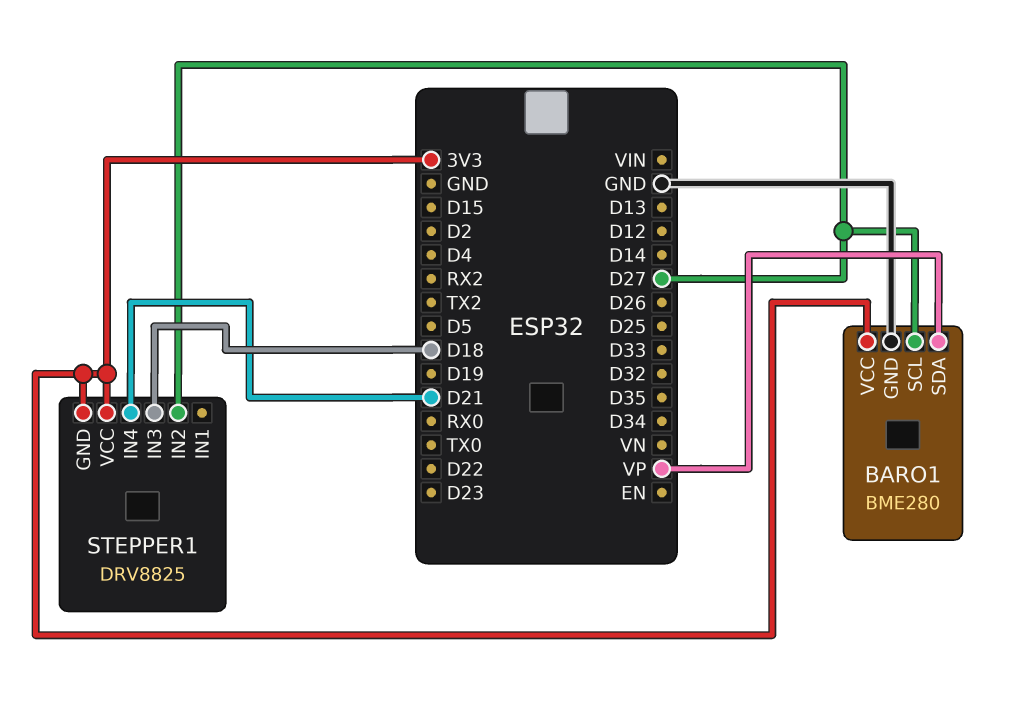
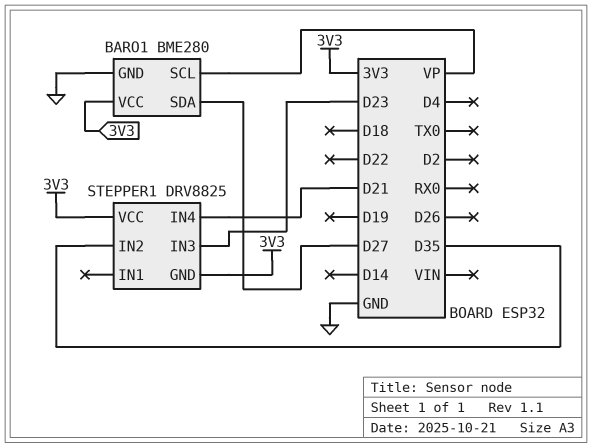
BARO1 pin SCL: D27 -> VP
BARO1 pin SDA: VP -> D27
STEPPER1 pin IN2: D27 -> D35
STEPPER1 pin IN3: D18 -> D23

